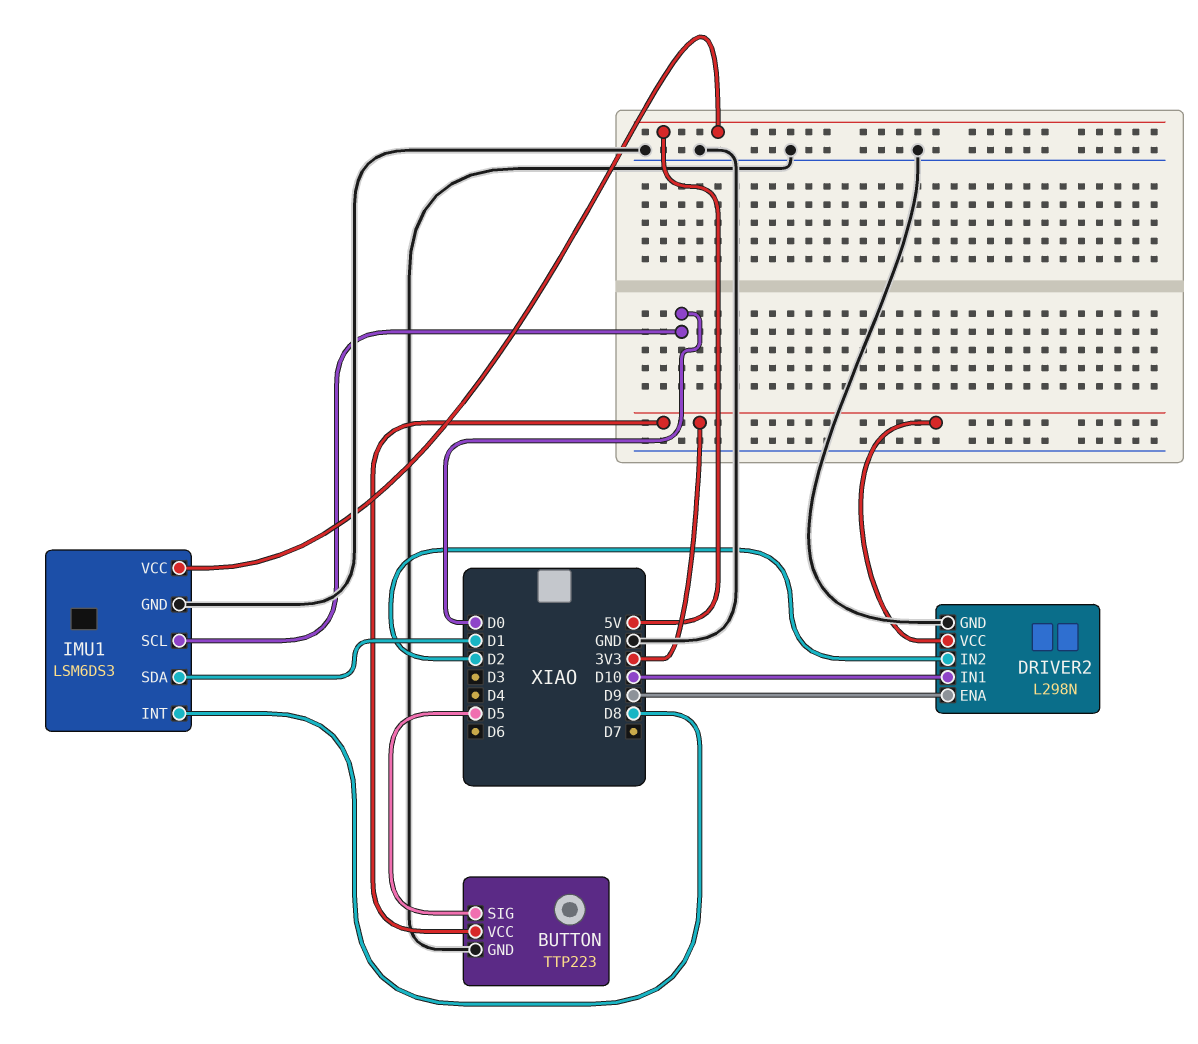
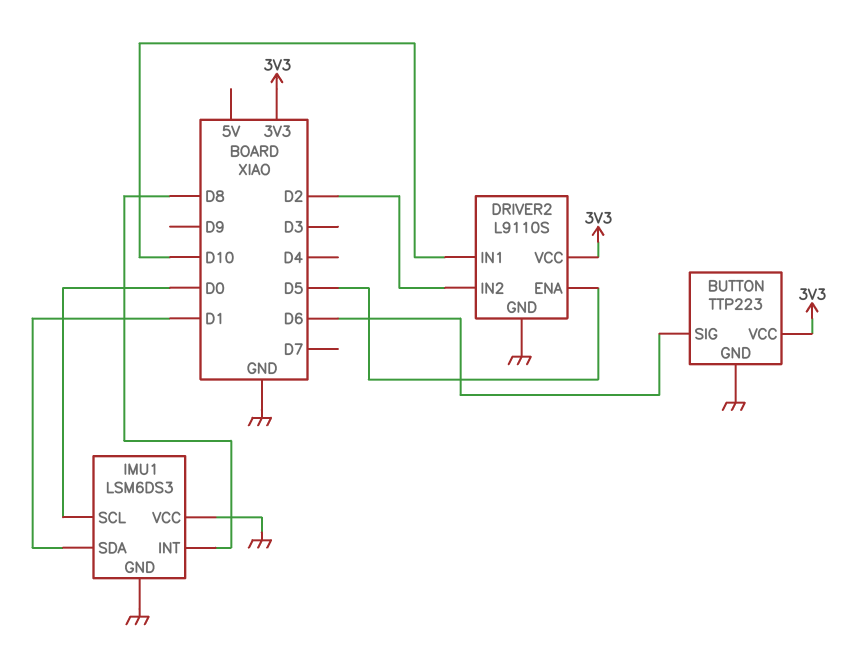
BUTTON pin SIG: D5 -> D6
DRIVER2: L298N -> L9110S
DRIVER2 pin ENA: D9 -> D5
IMU1 pin VCC: 5V -> GND

